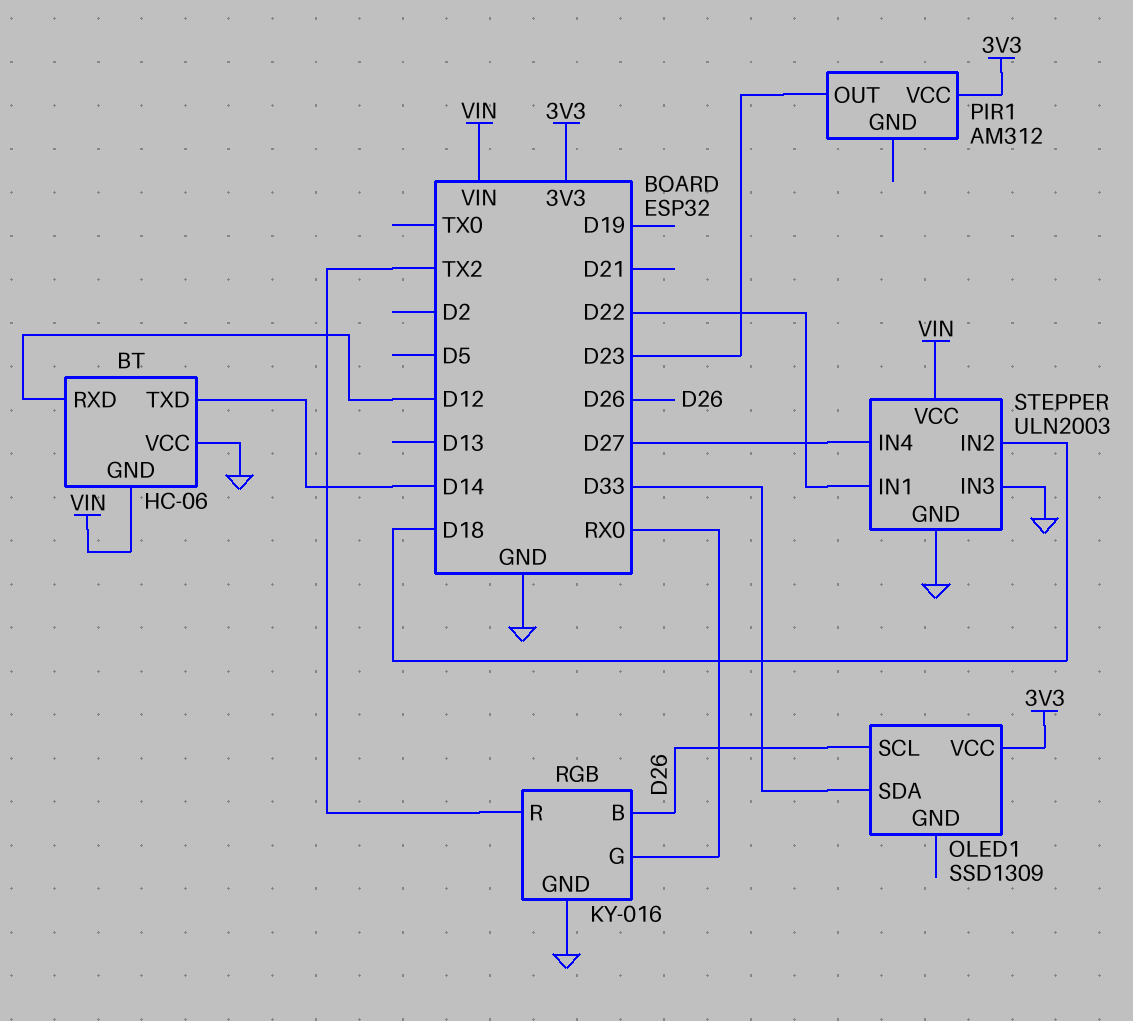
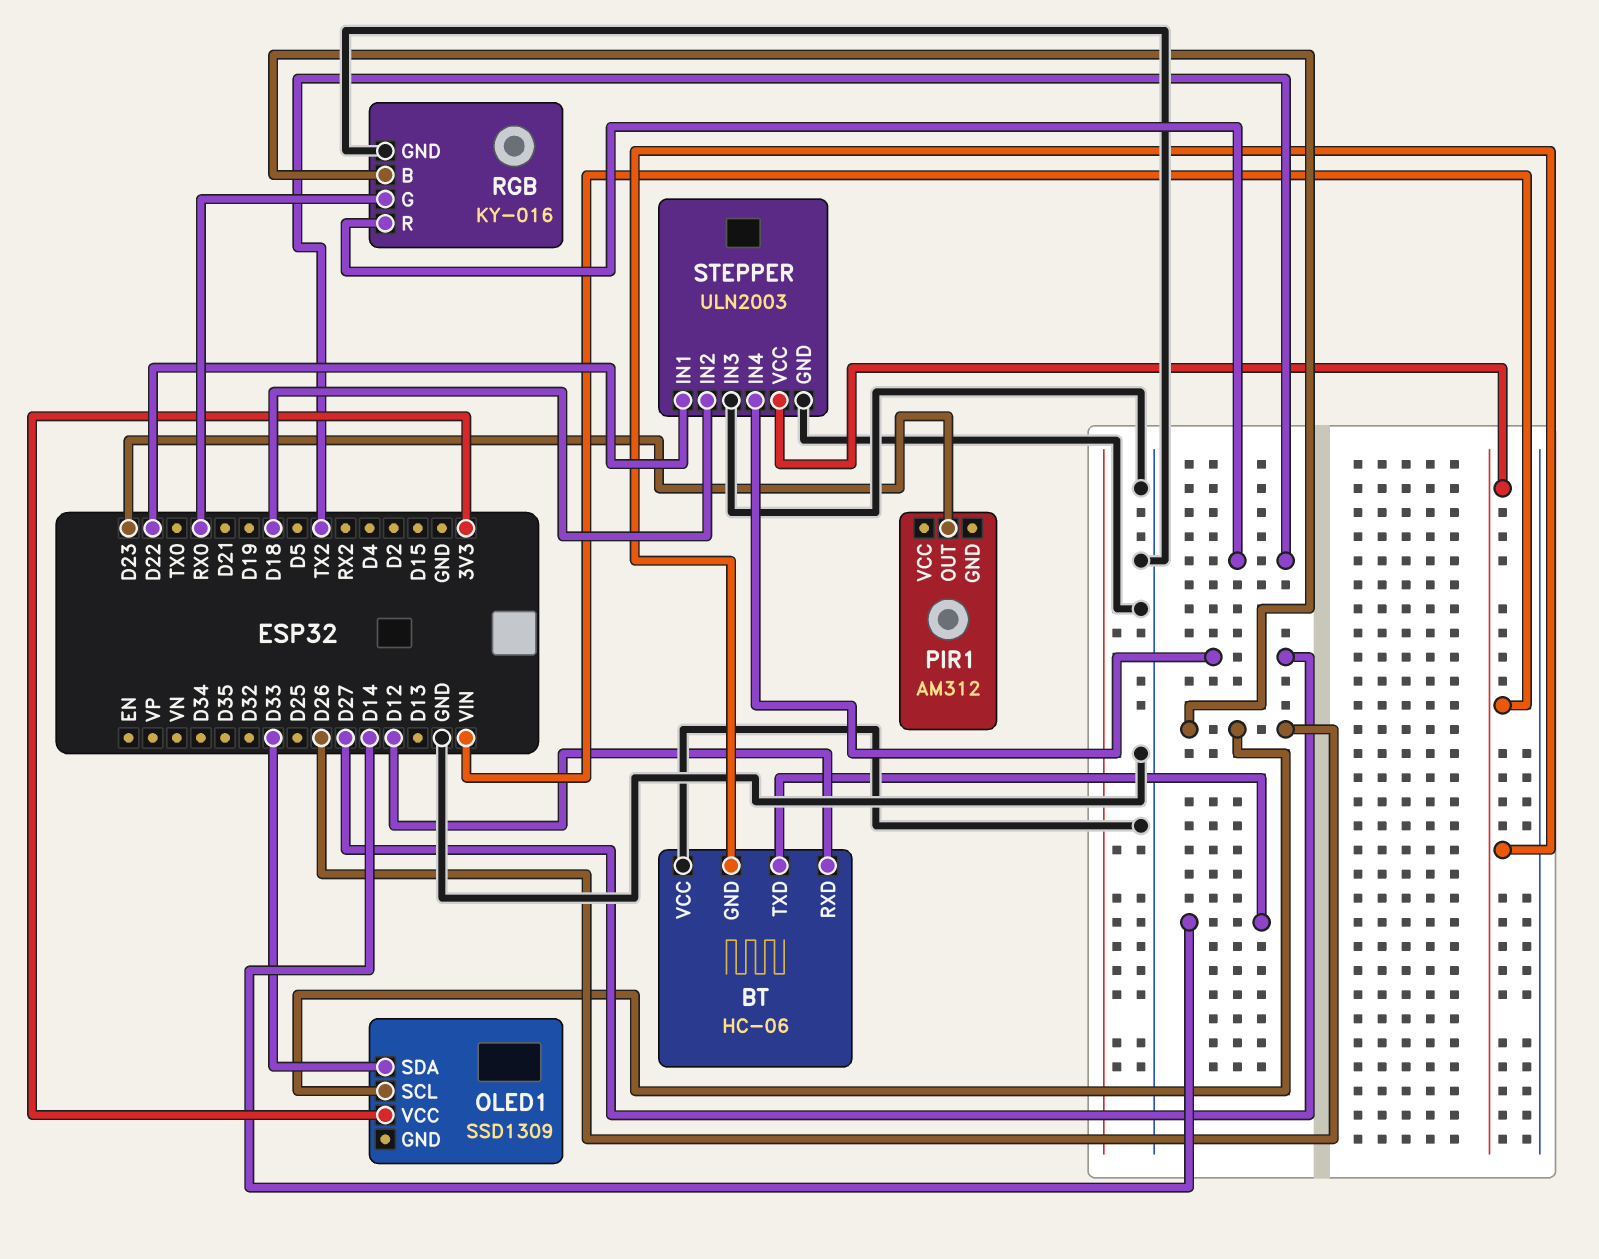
PIR1 pin VCC: 3V3 -> none

